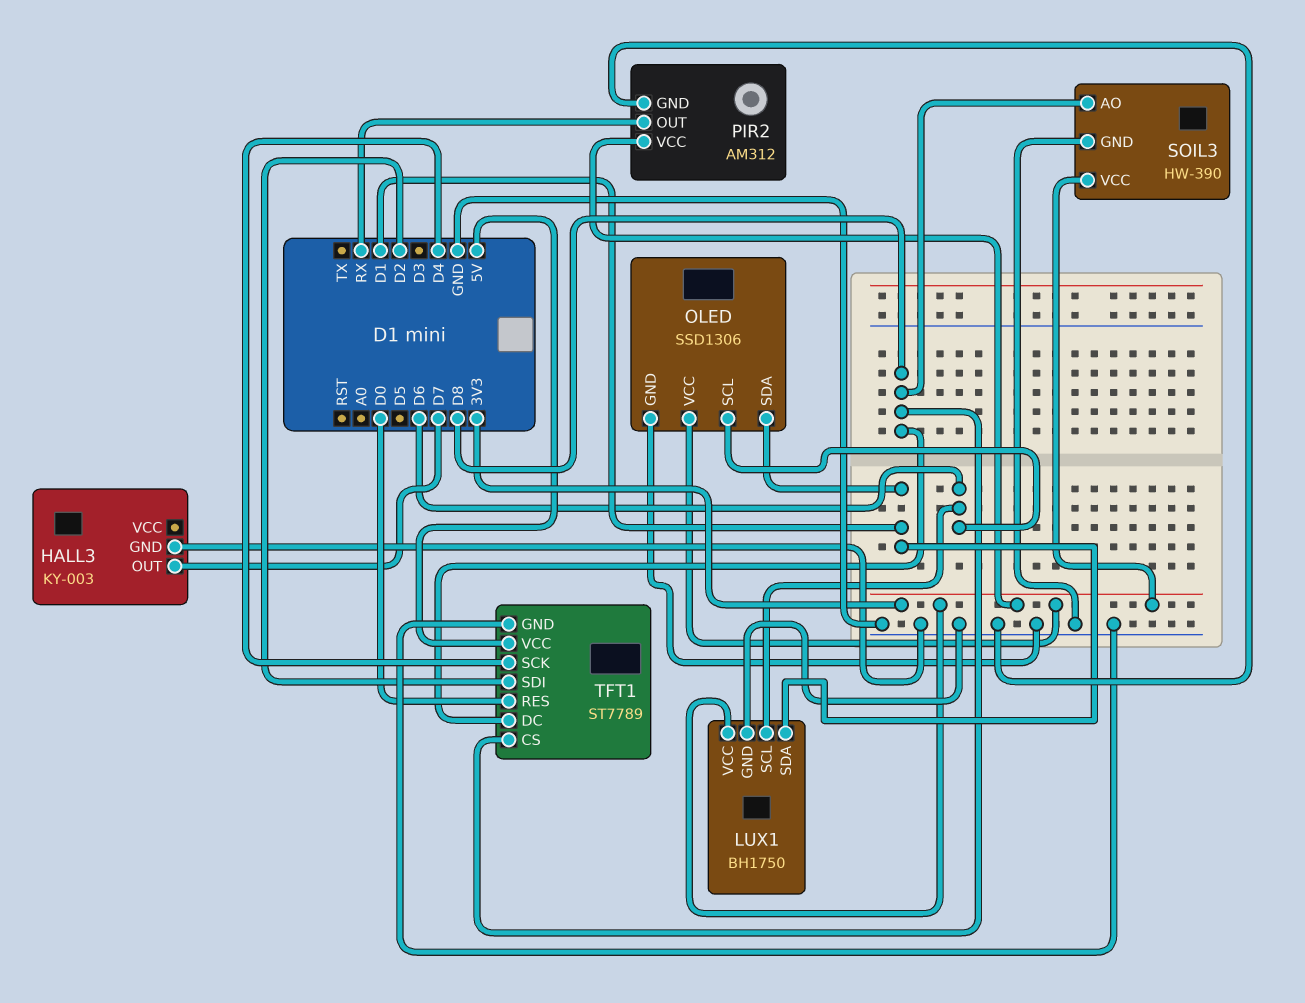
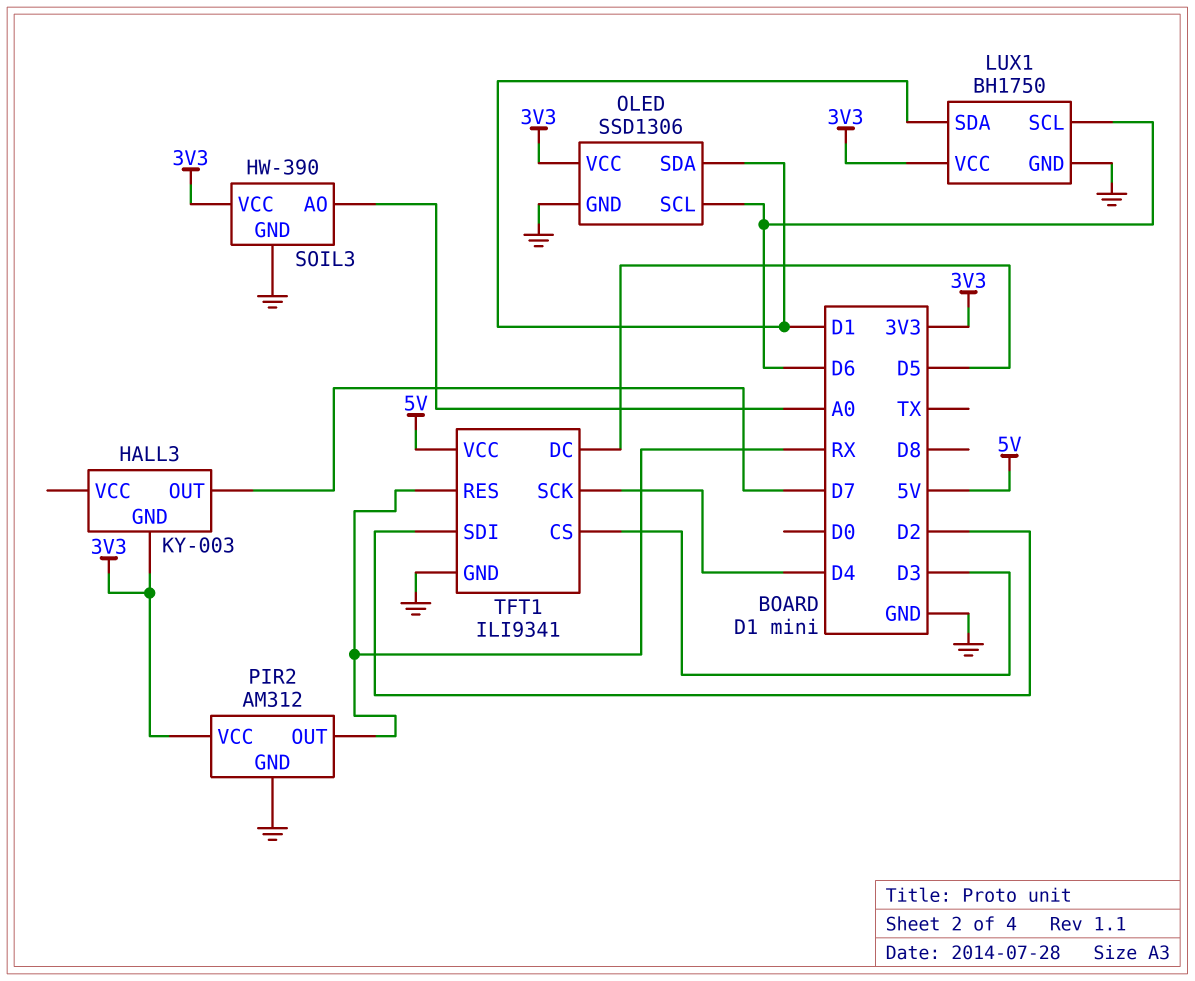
HALL3 pin GND: GND -> 3V3
SOIL3 pin AO: D8 -> A0
TFT1: ST7789 -> ILI9341
TFT1 pin CS: D8 -> D3
TFT1 pin DC: D8 -> D5
TFT1 pin RES: D0 -> RX

